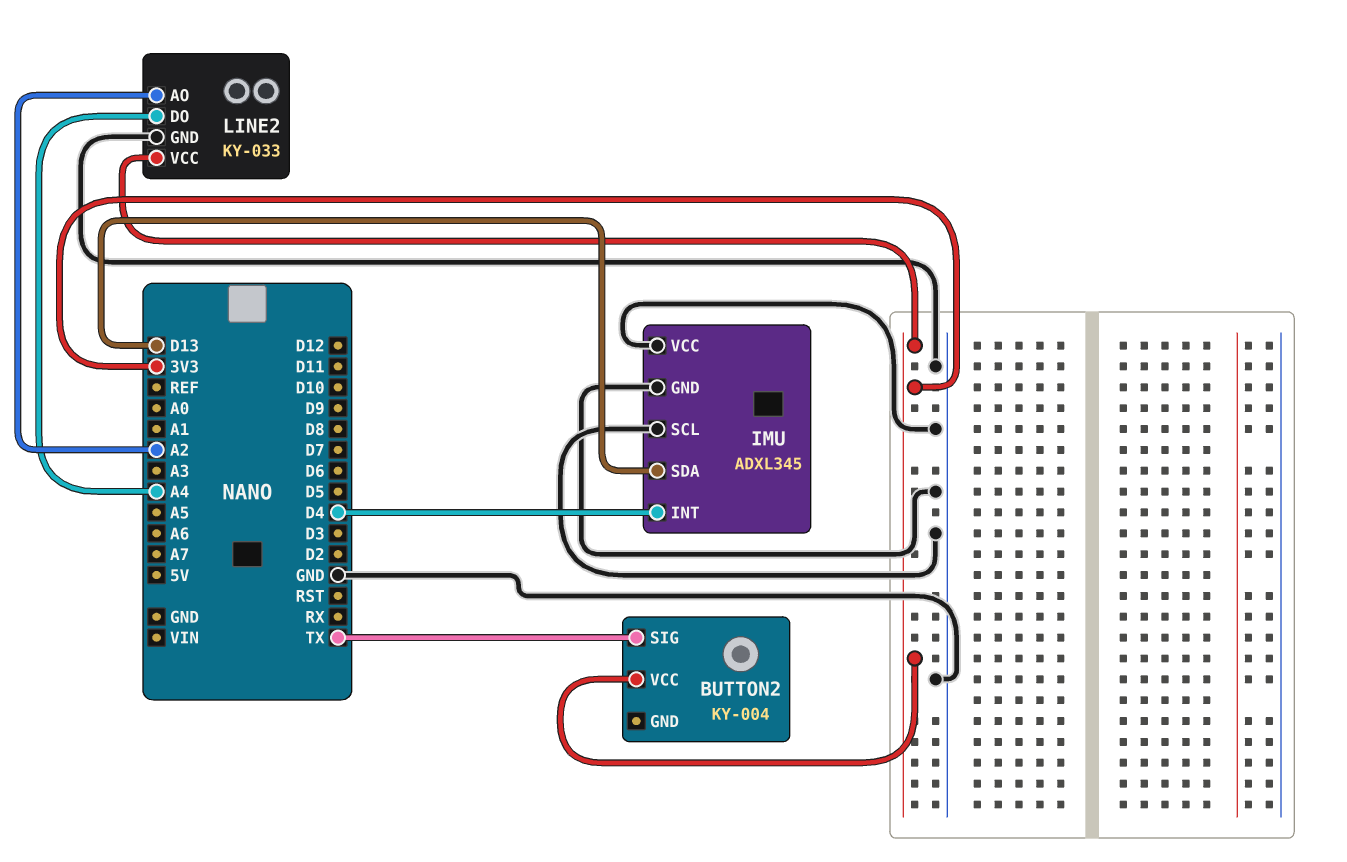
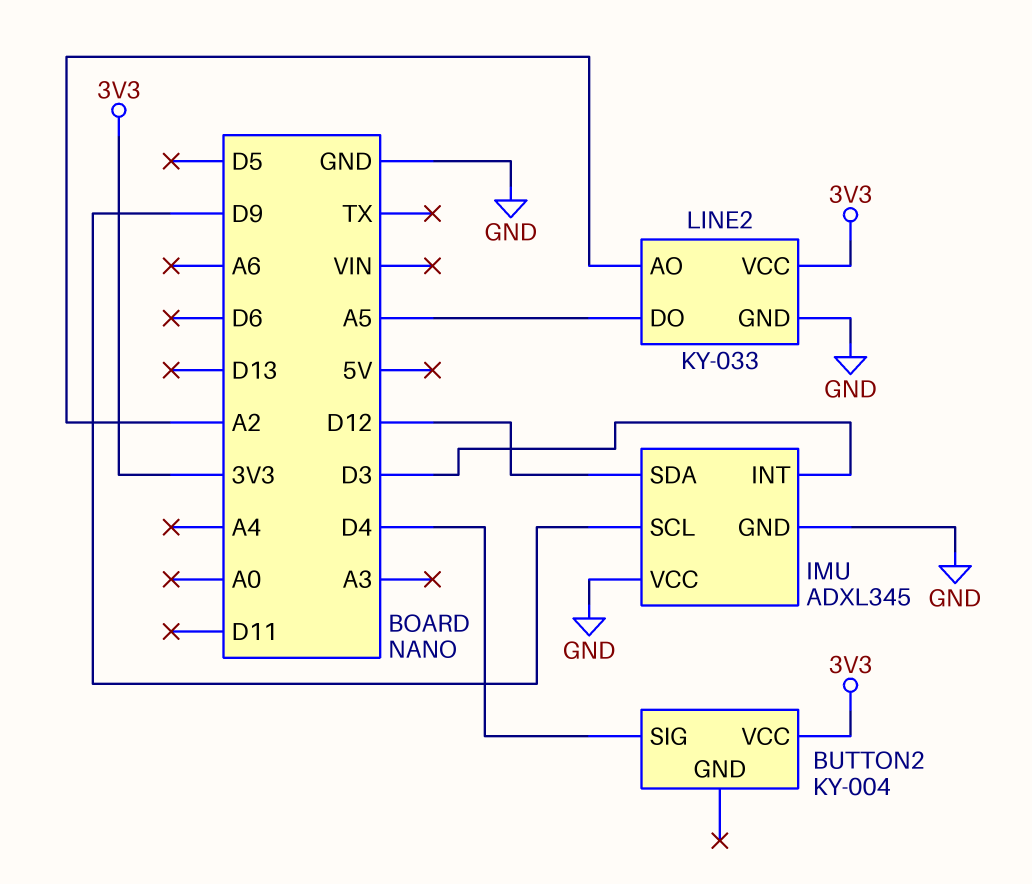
BUTTON2 pin SIG: TX -> D4
IMU pin INT: D4 -> D3
IMU pin SCL: GND -> D9
IMU pin SDA: D13 -> D12
LINE2 pin DO: A4 -> A5

